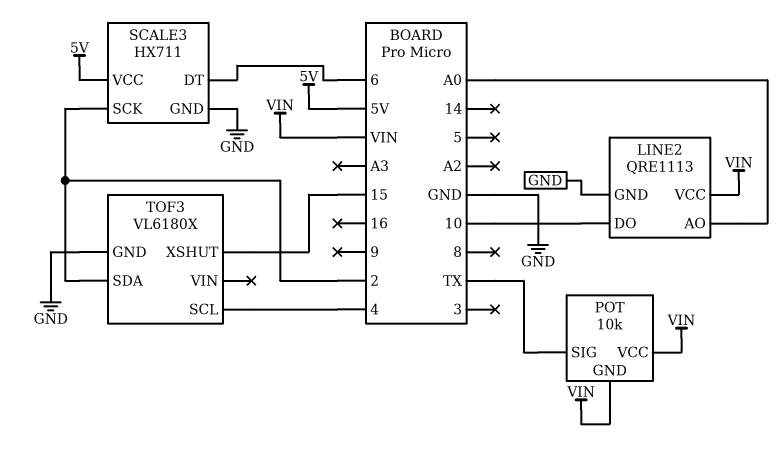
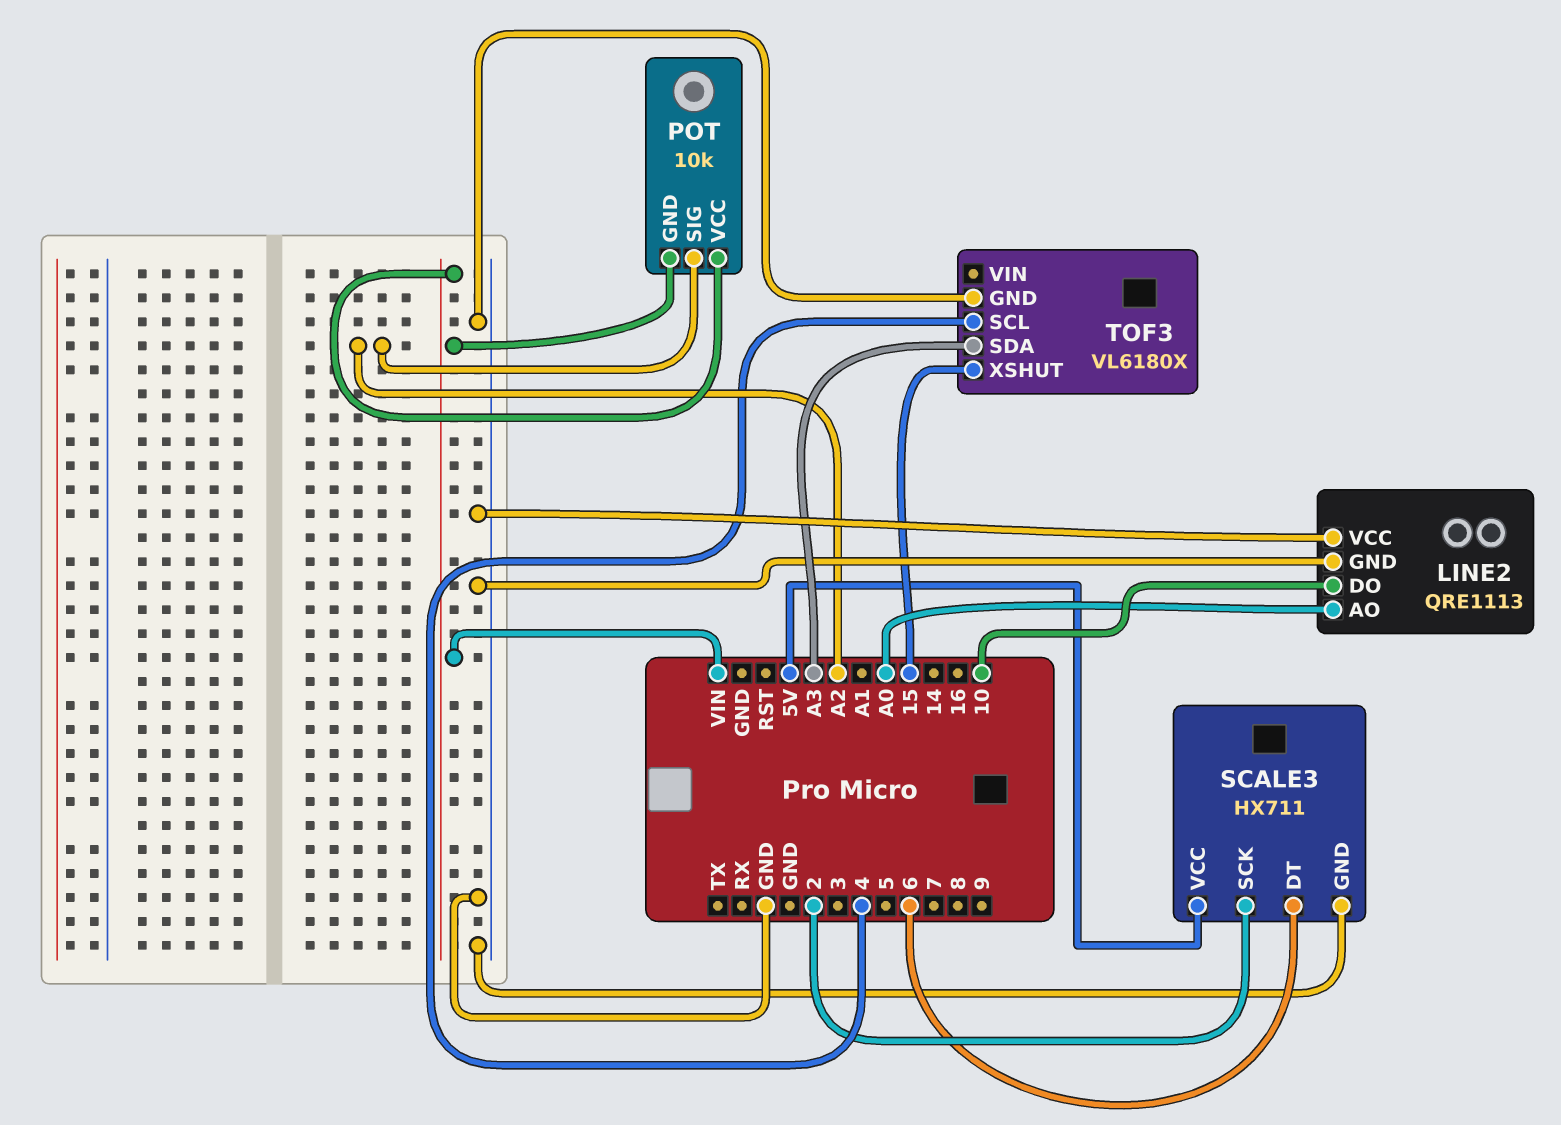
LINE2 pin VCC: VIN -> GND
POT pin SIG: TX -> A2
TOF3 pin SDA: 2 -> A3

